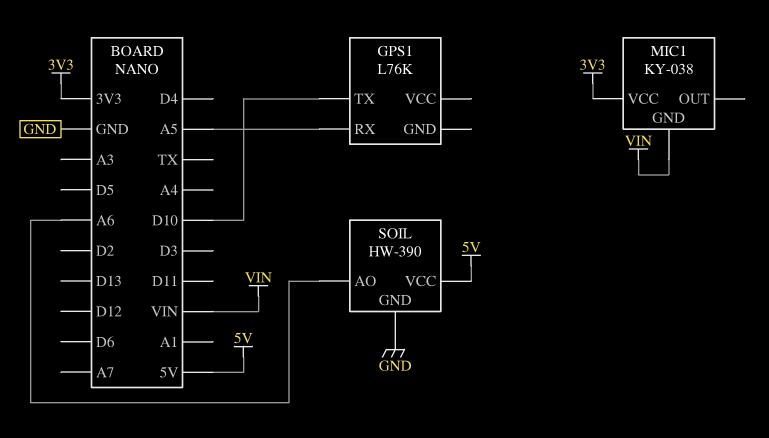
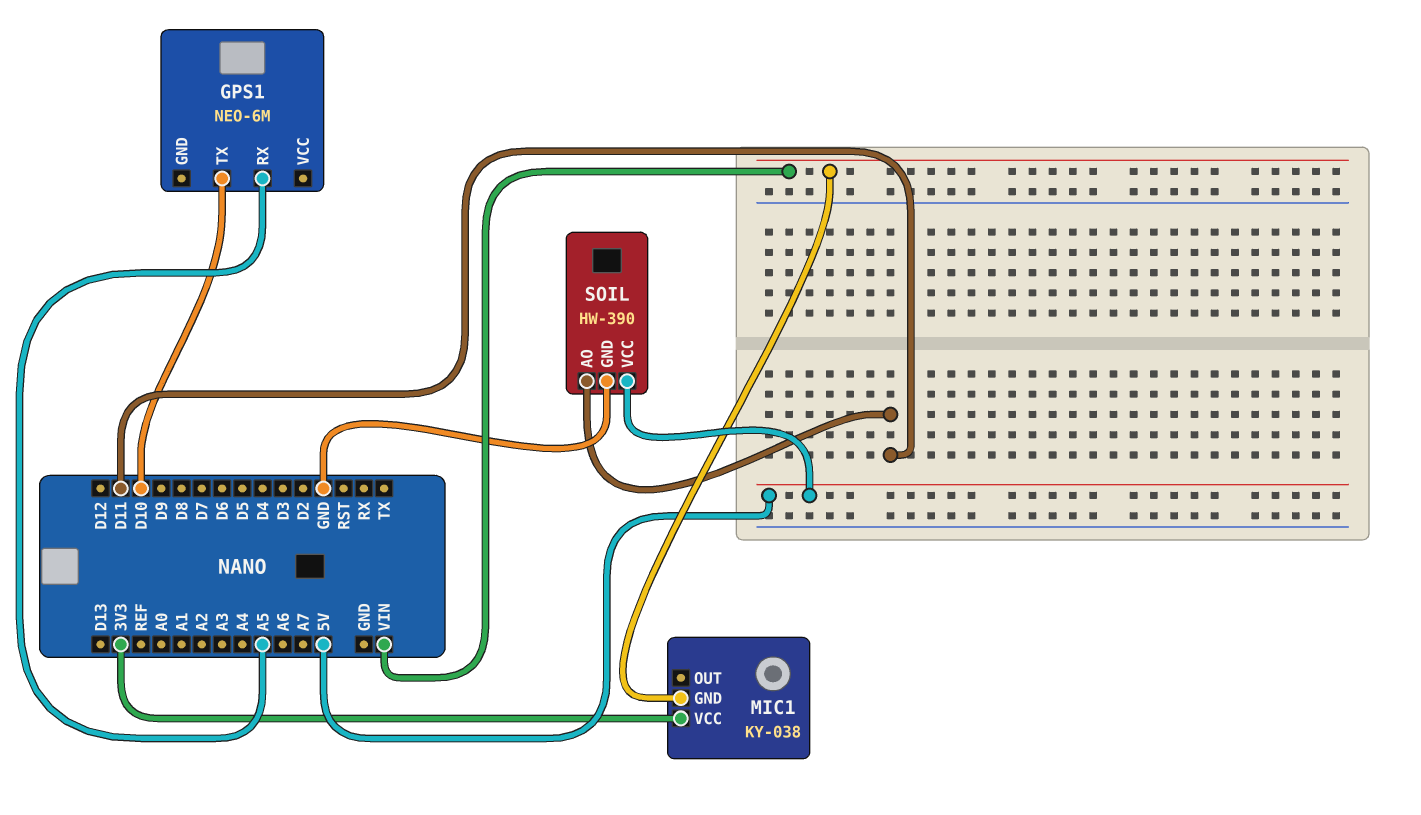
GPS1: L76K -> NEO-6M
SOIL pin AO: A6 -> D11

